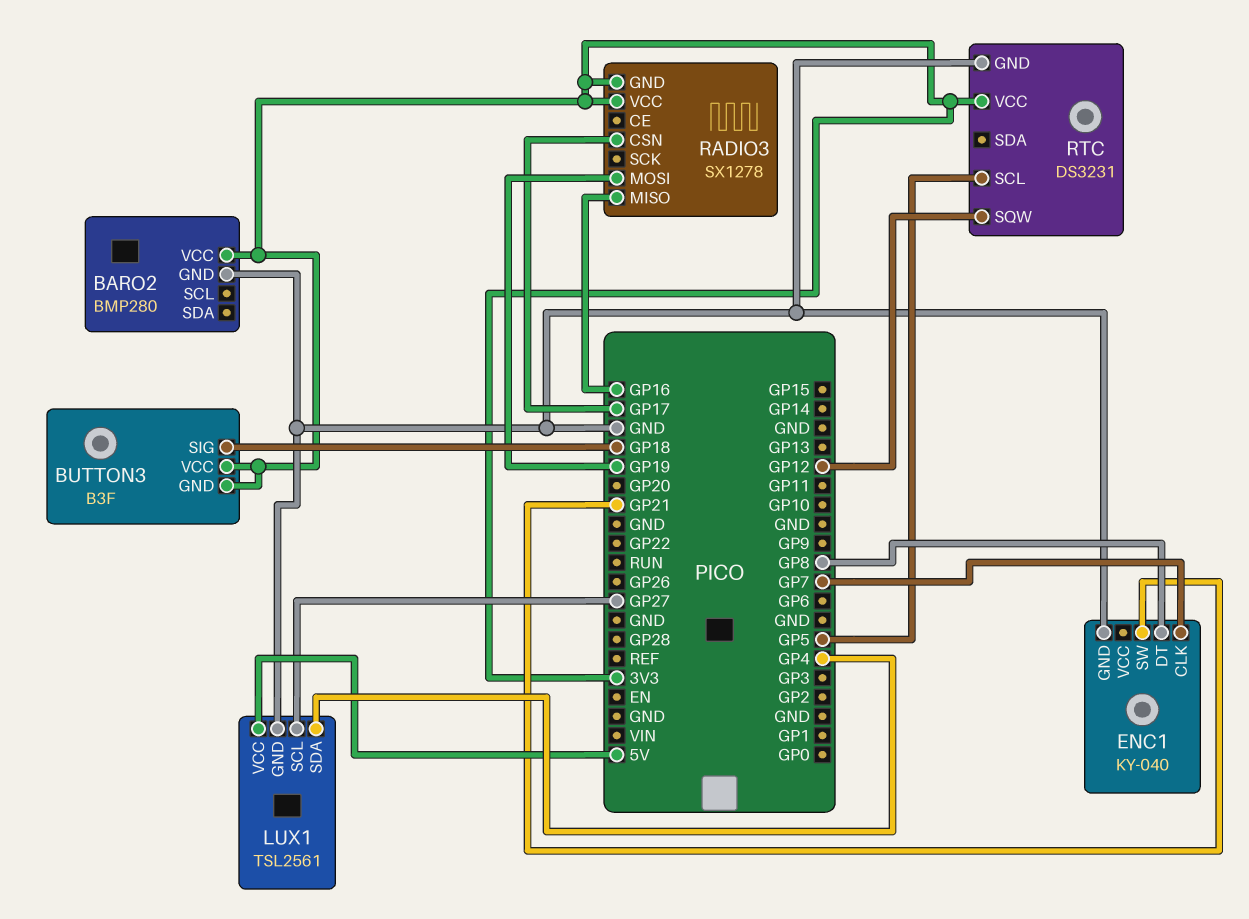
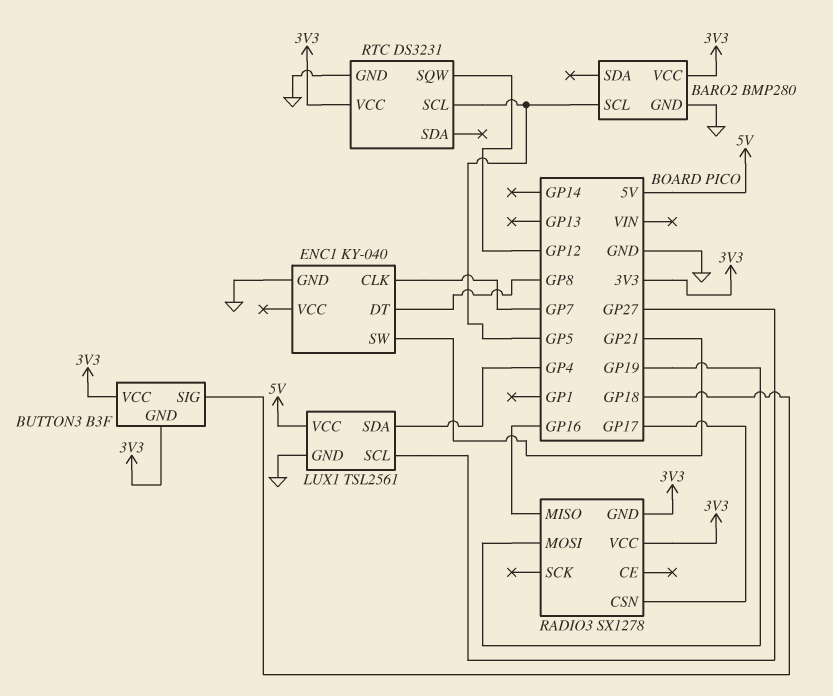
BARO2 pin SCL: none -> GP5

